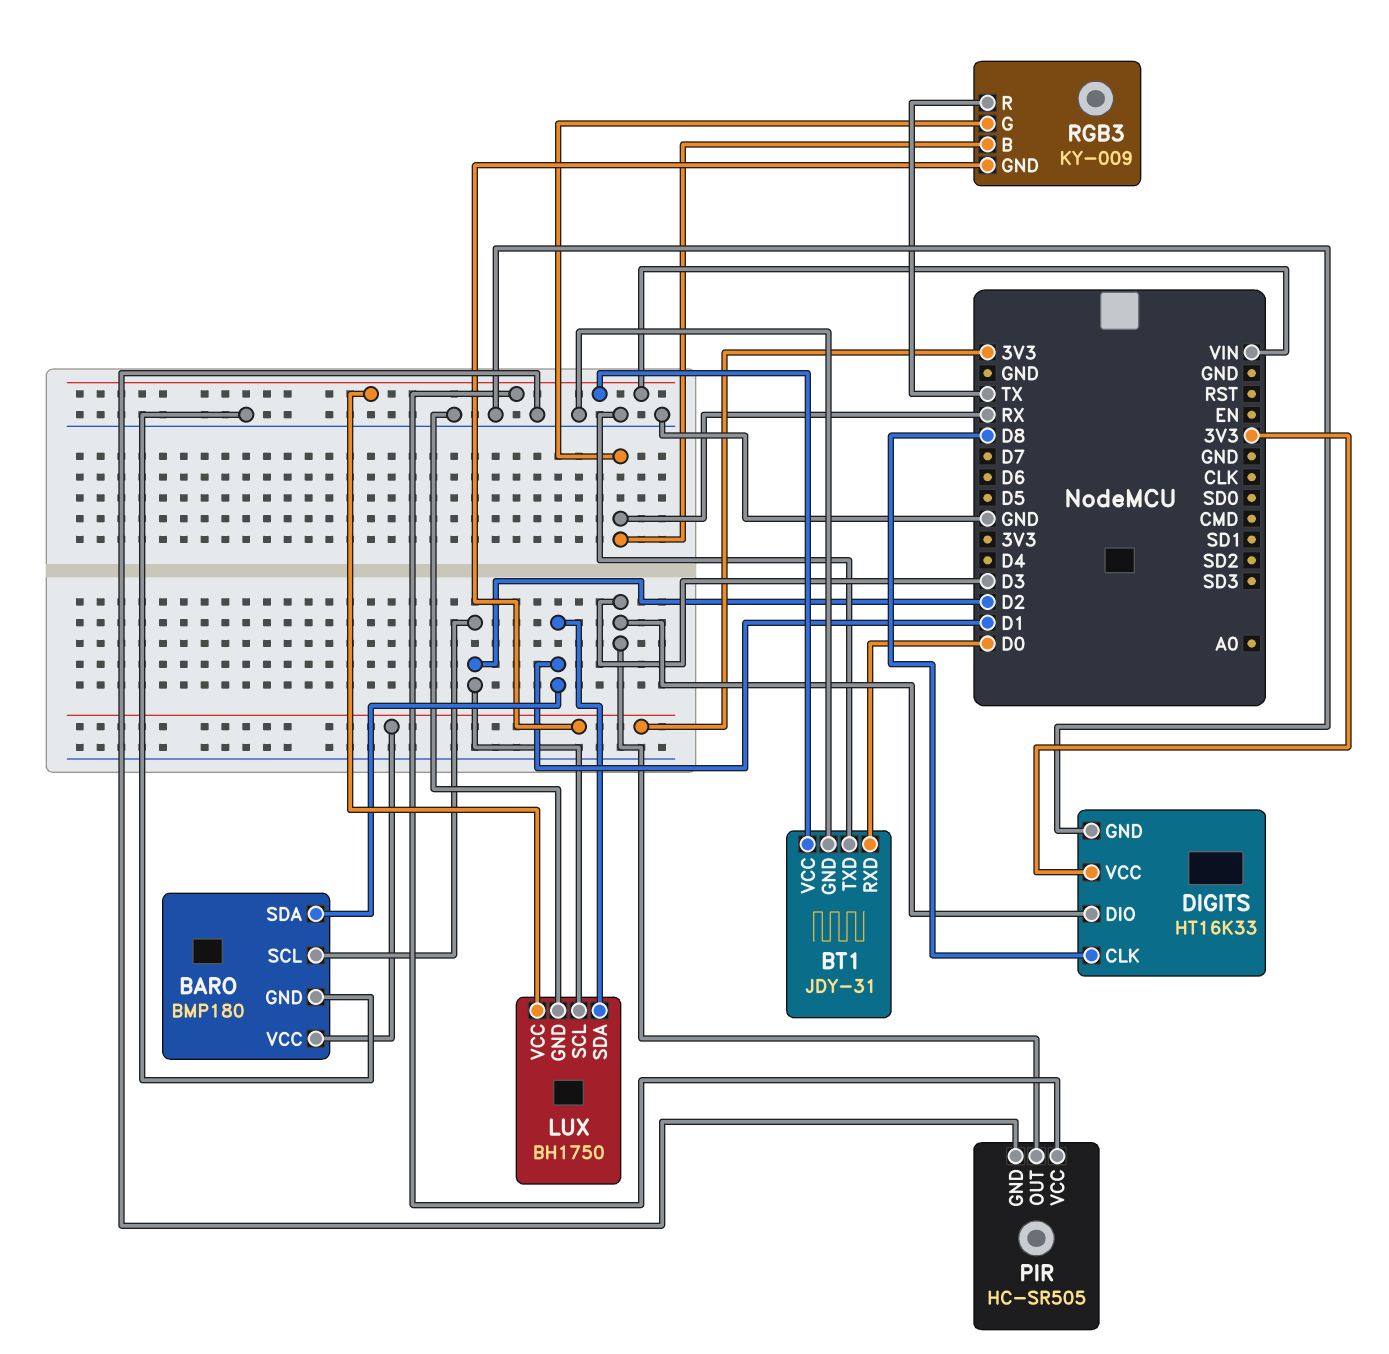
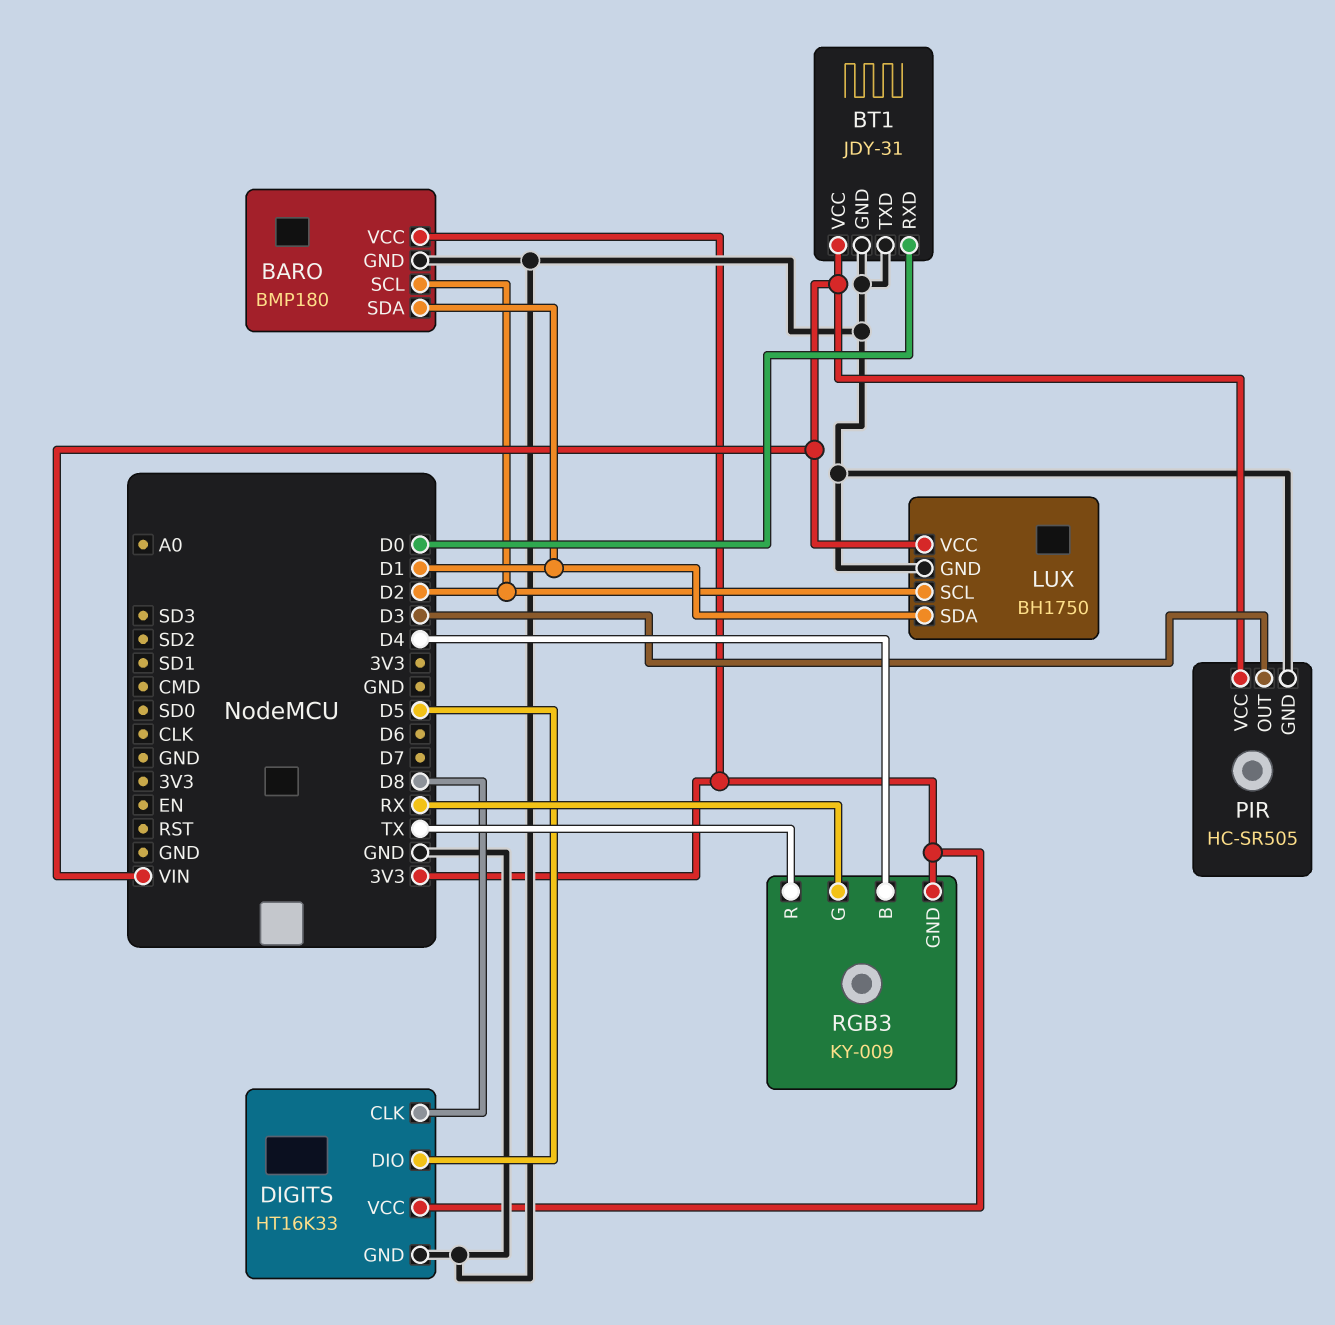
DIGITS pin DIO: D3 -> D5
RGB3 pin B: RX -> D4

